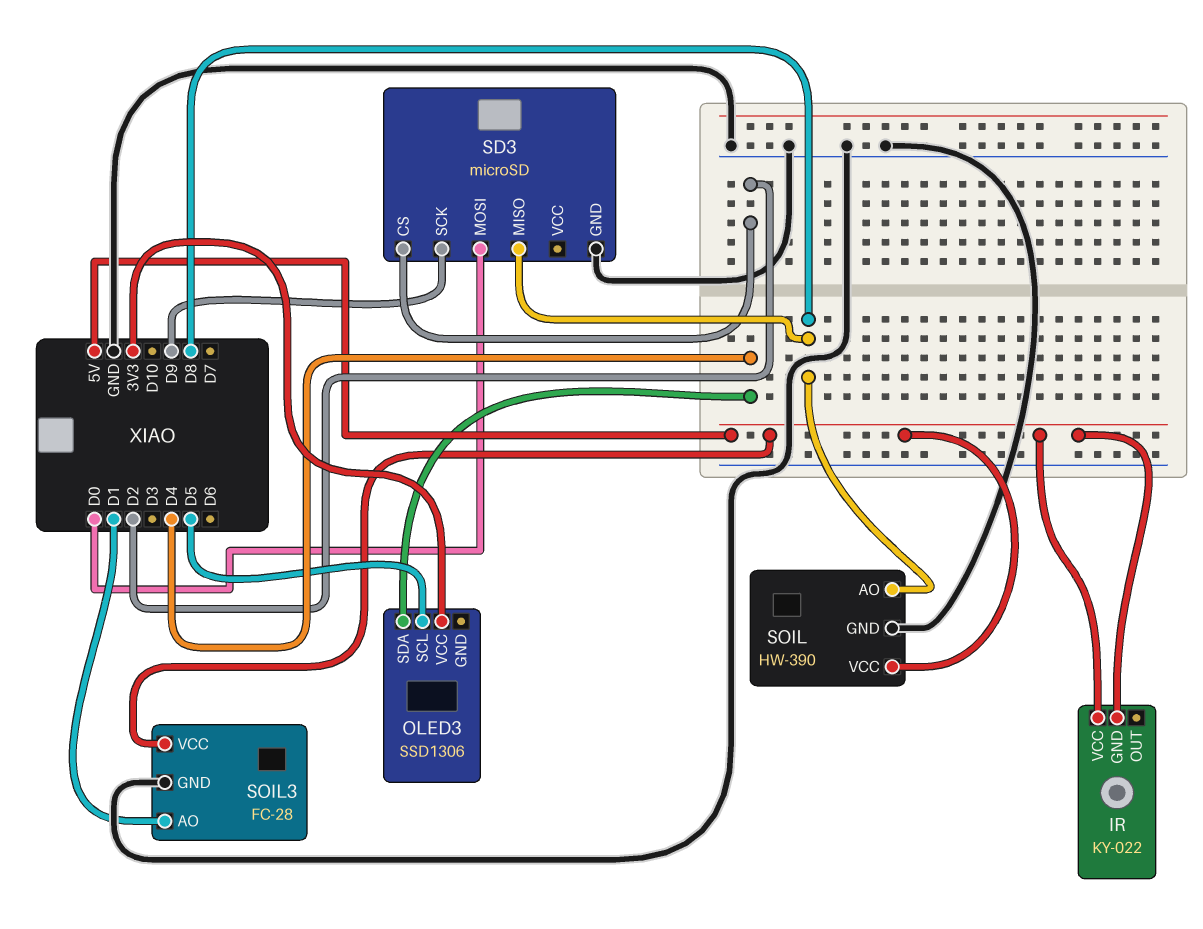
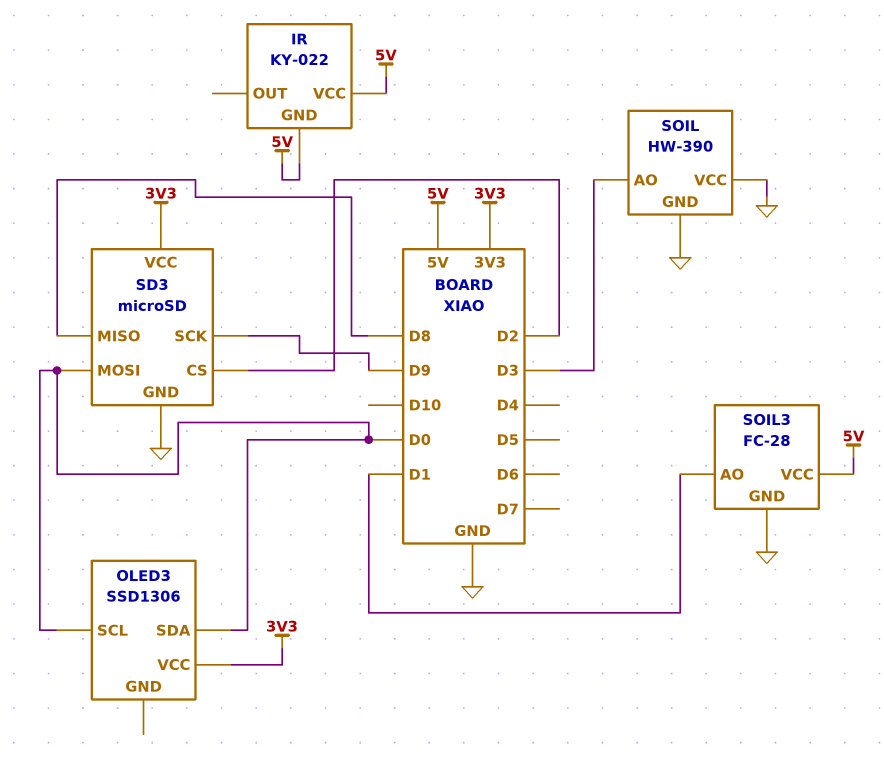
OLED3 pin SCL: D5 -> D0
OLED3 pin SDA: D4 -> D0
SD3 pin VCC: none -> 3V3
SOIL pin AO: D8 -> D3
SOIL pin VCC: 5V -> GND

